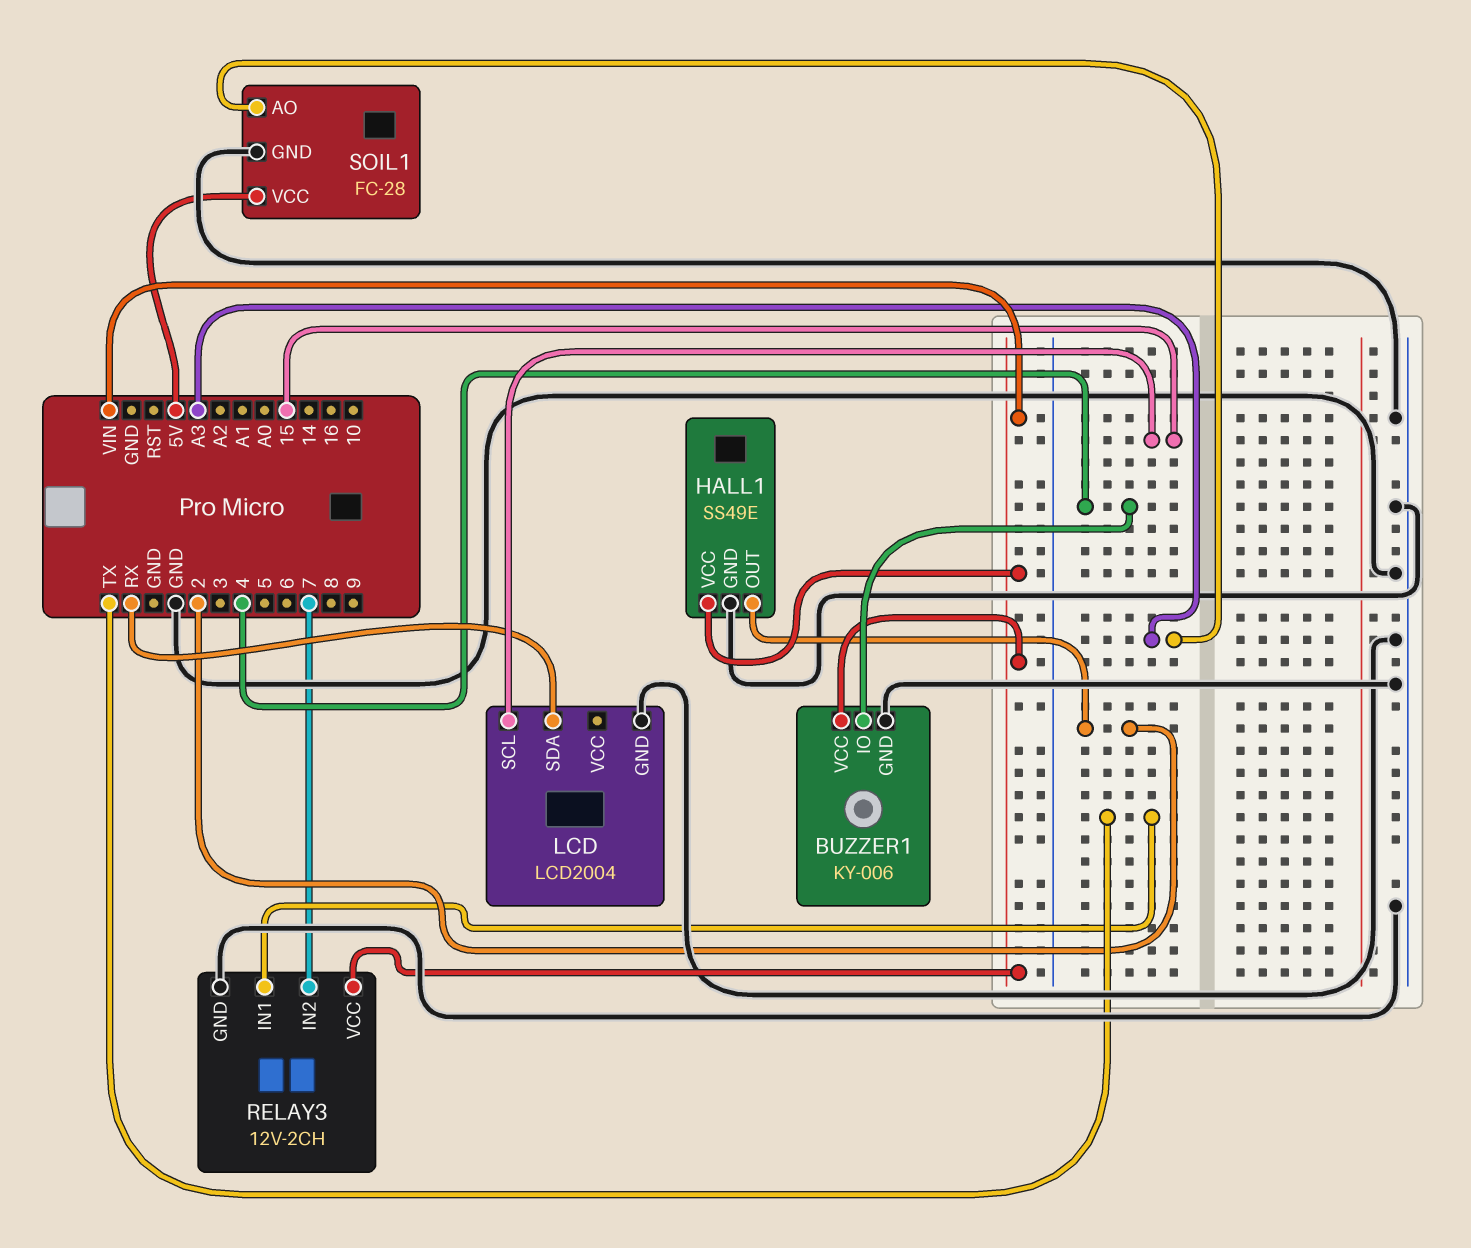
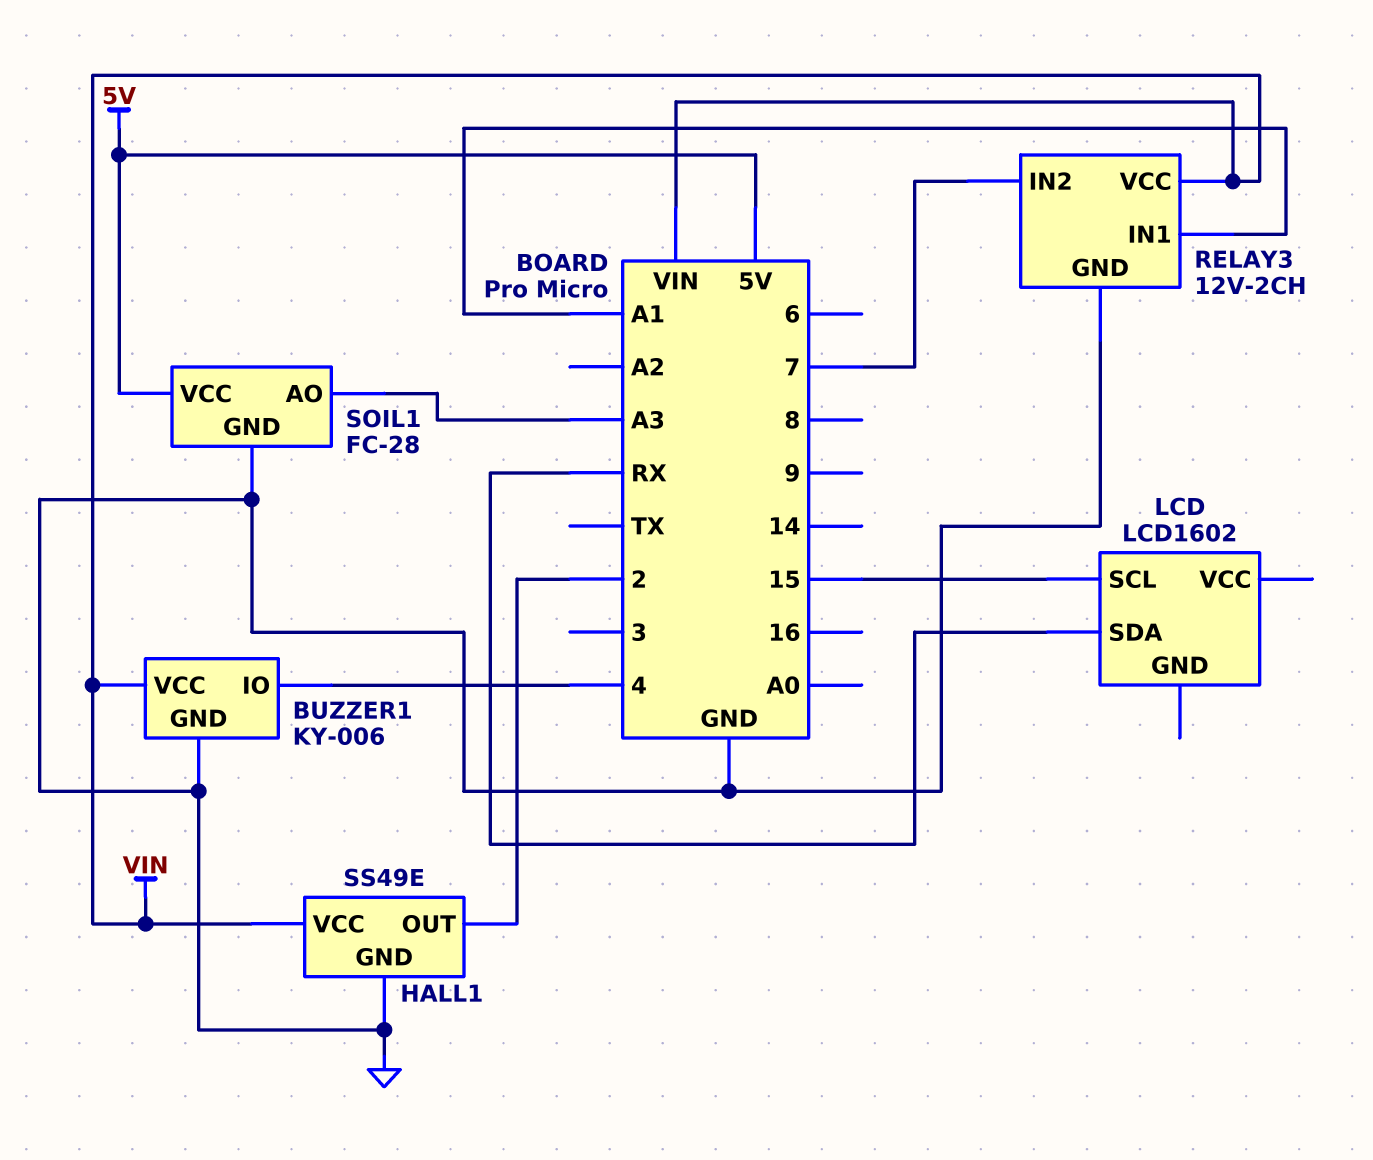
LCD: LCD2004 -> LCD1602
LCD pin GND: GND -> none
RELAY3 pin IN1: TX -> A1

